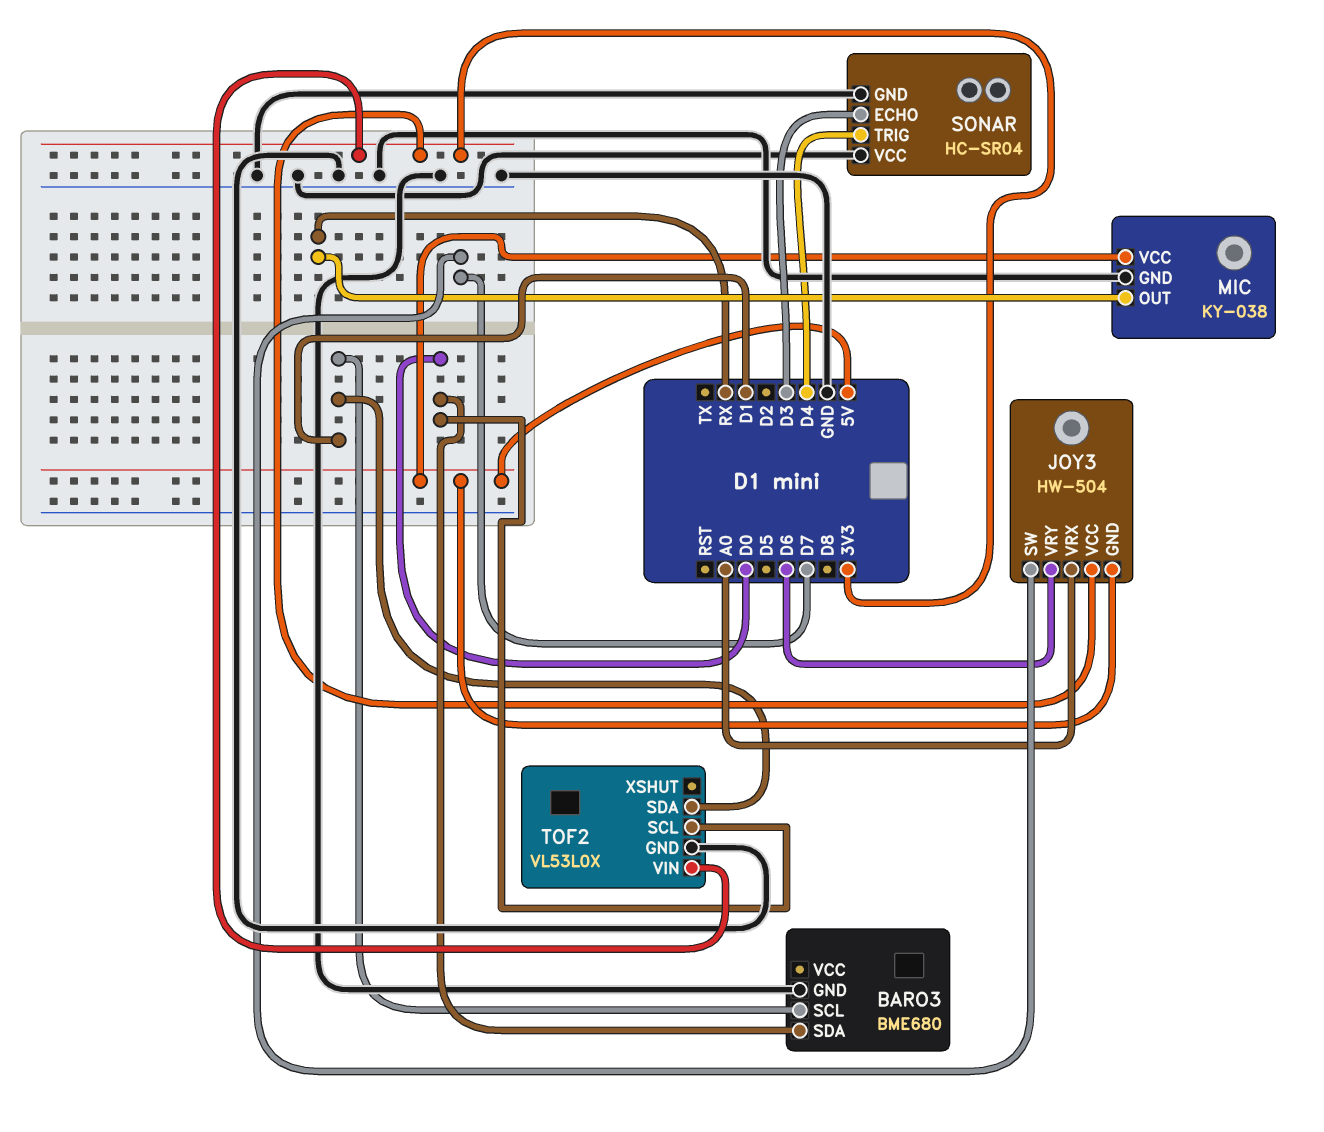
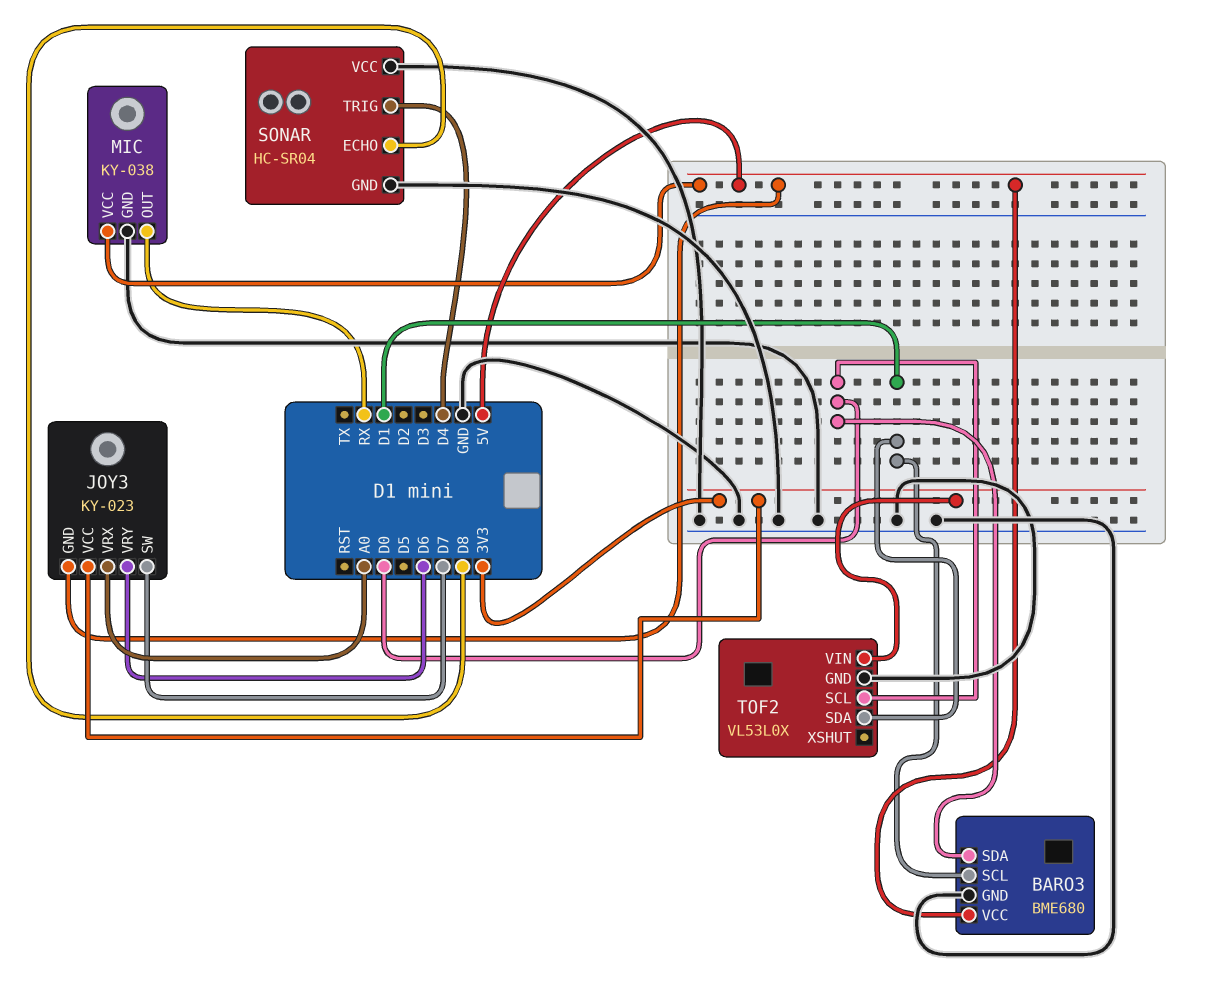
BARO3 pin VCC: none -> 5V
JOY3: HW-504 -> KY-023
SONAR pin ECHO: D3 -> D8

